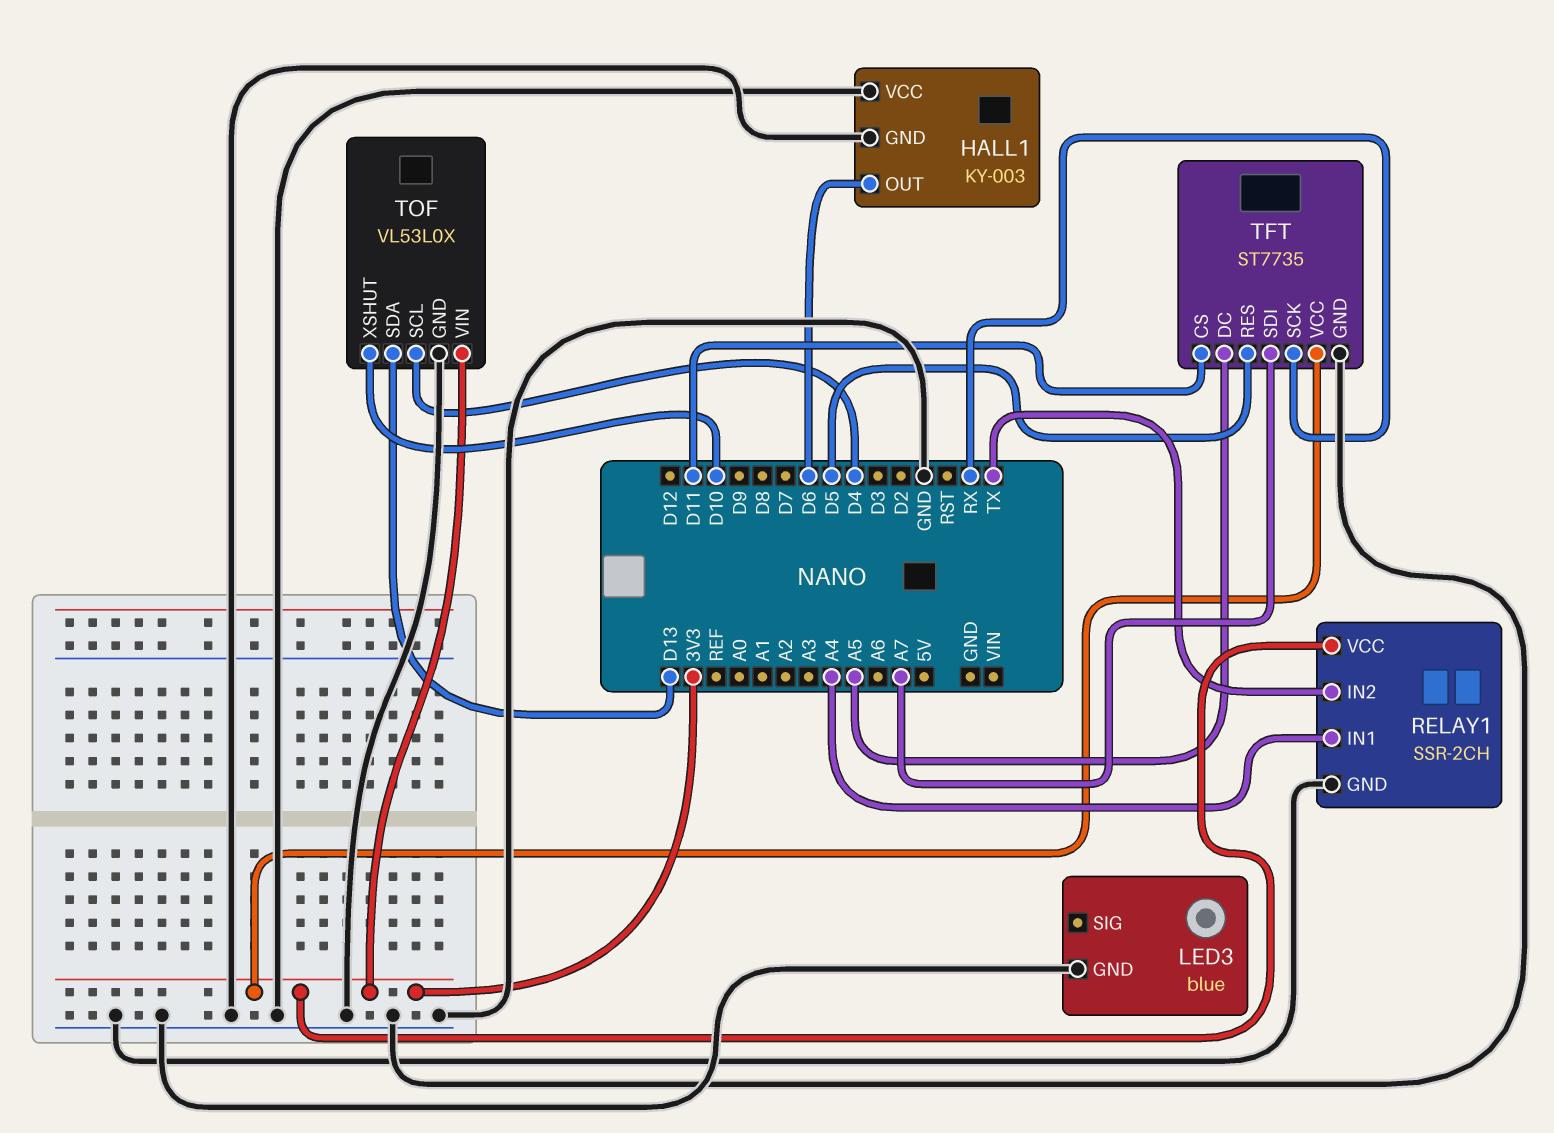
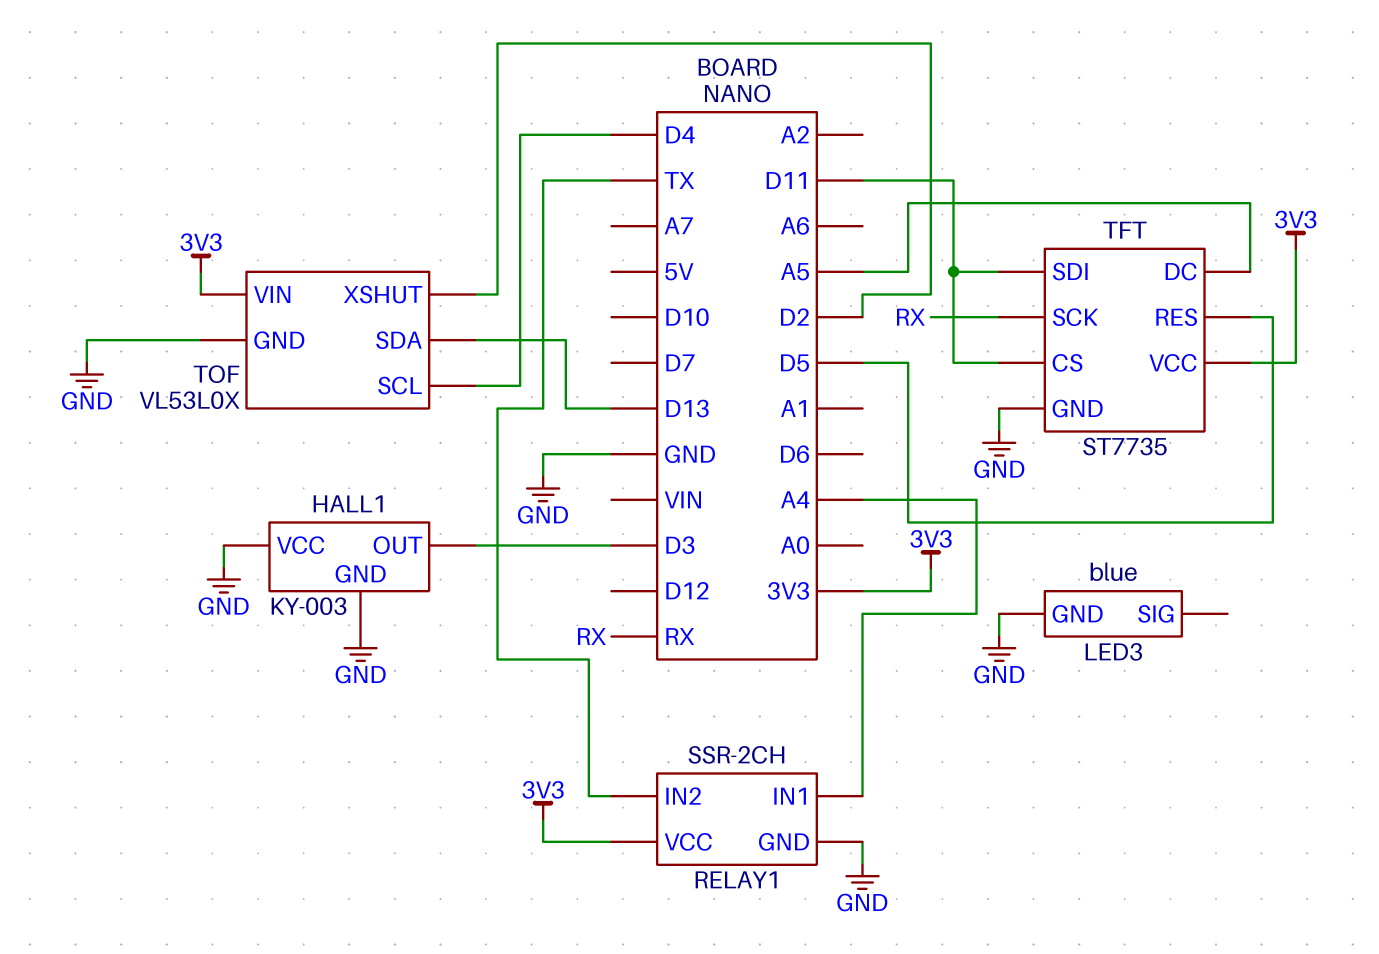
HALL1 pin OUT: D6 -> D3
TFT pin SDI: A7 -> D11
TOF pin XSHUT: D10 -> D2

